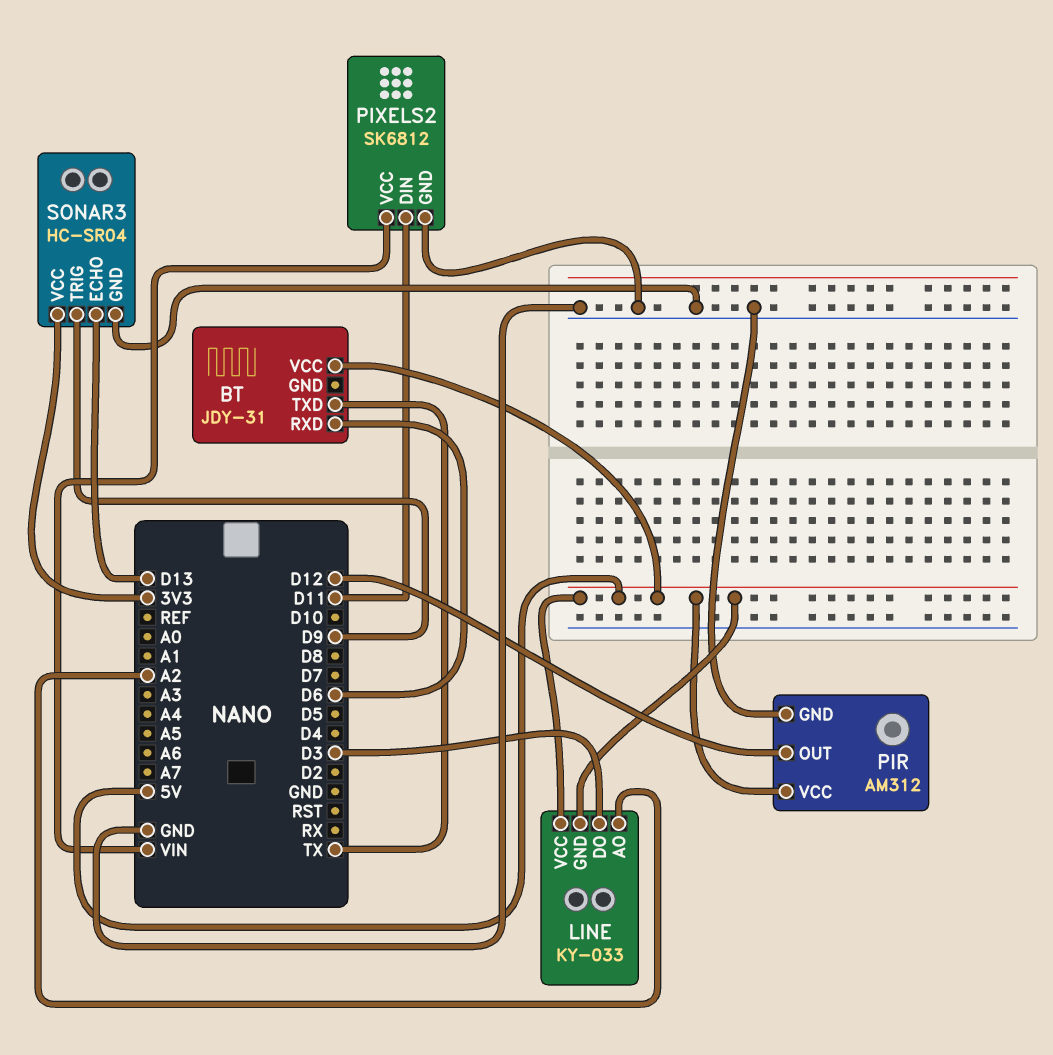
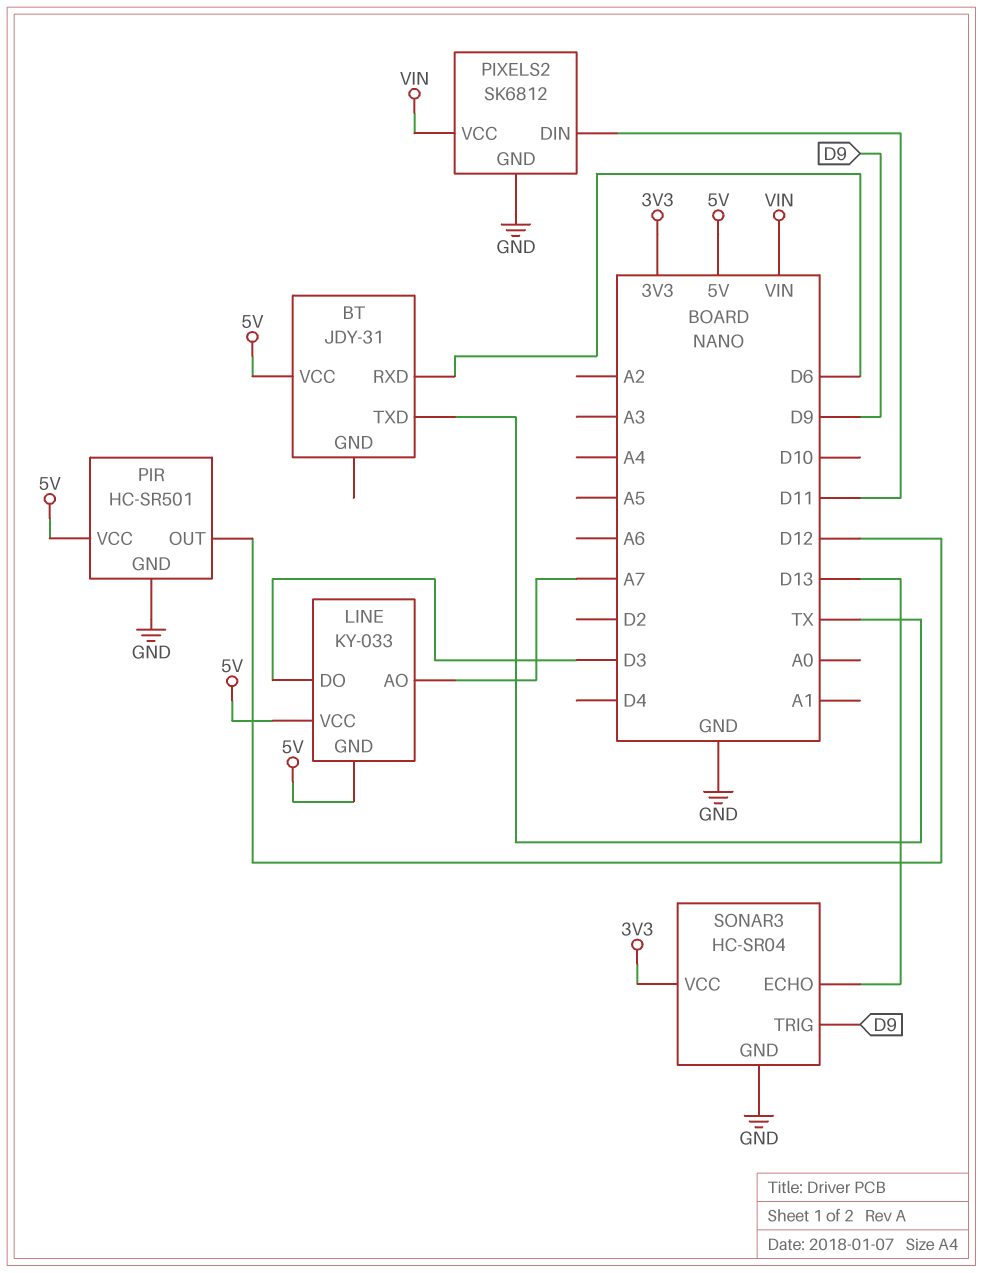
LINE pin AO: A2 -> A7
PIR: AM312 -> HC-SR501

